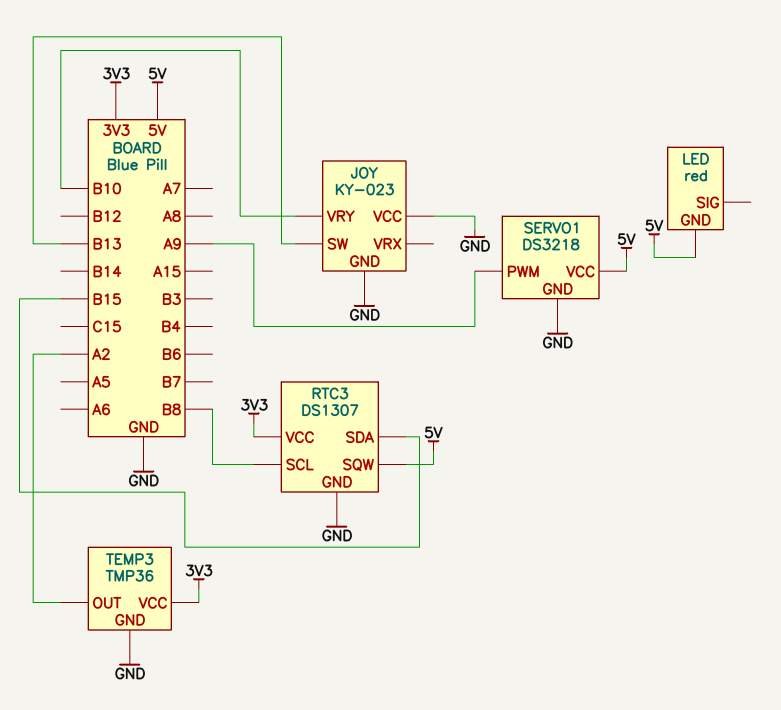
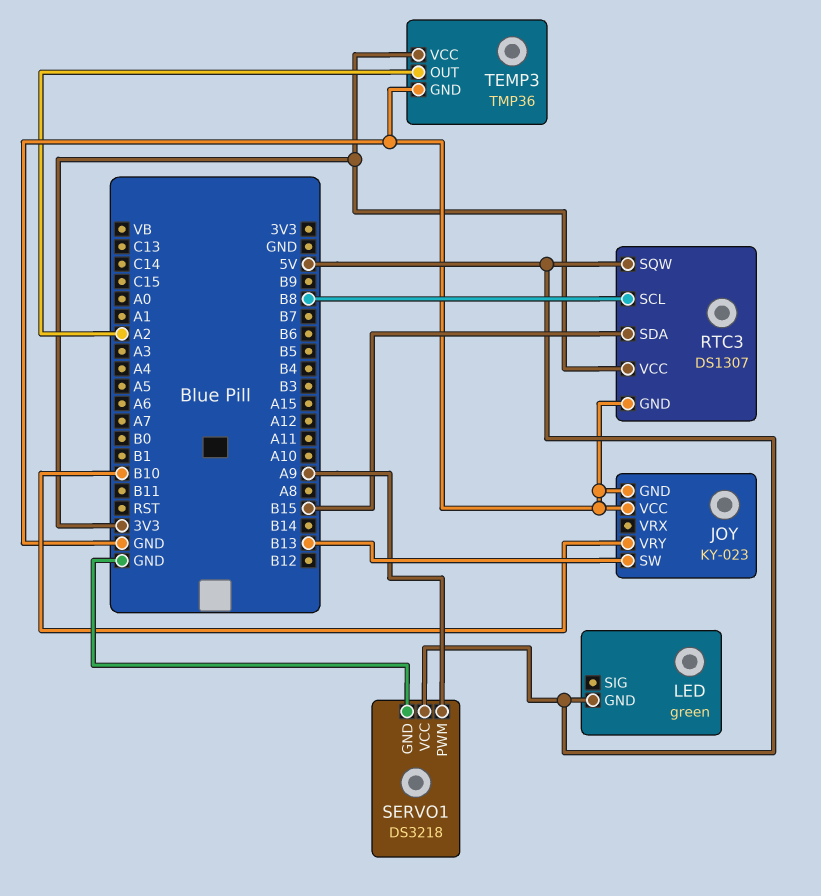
LED: red -> green

